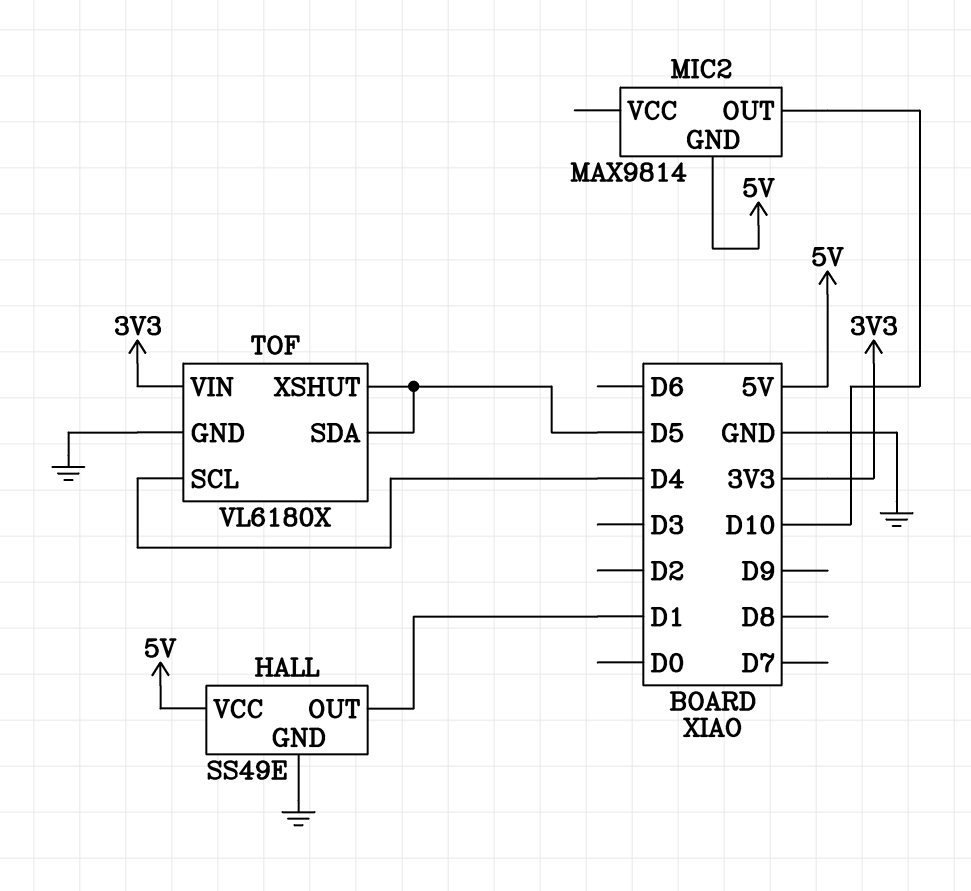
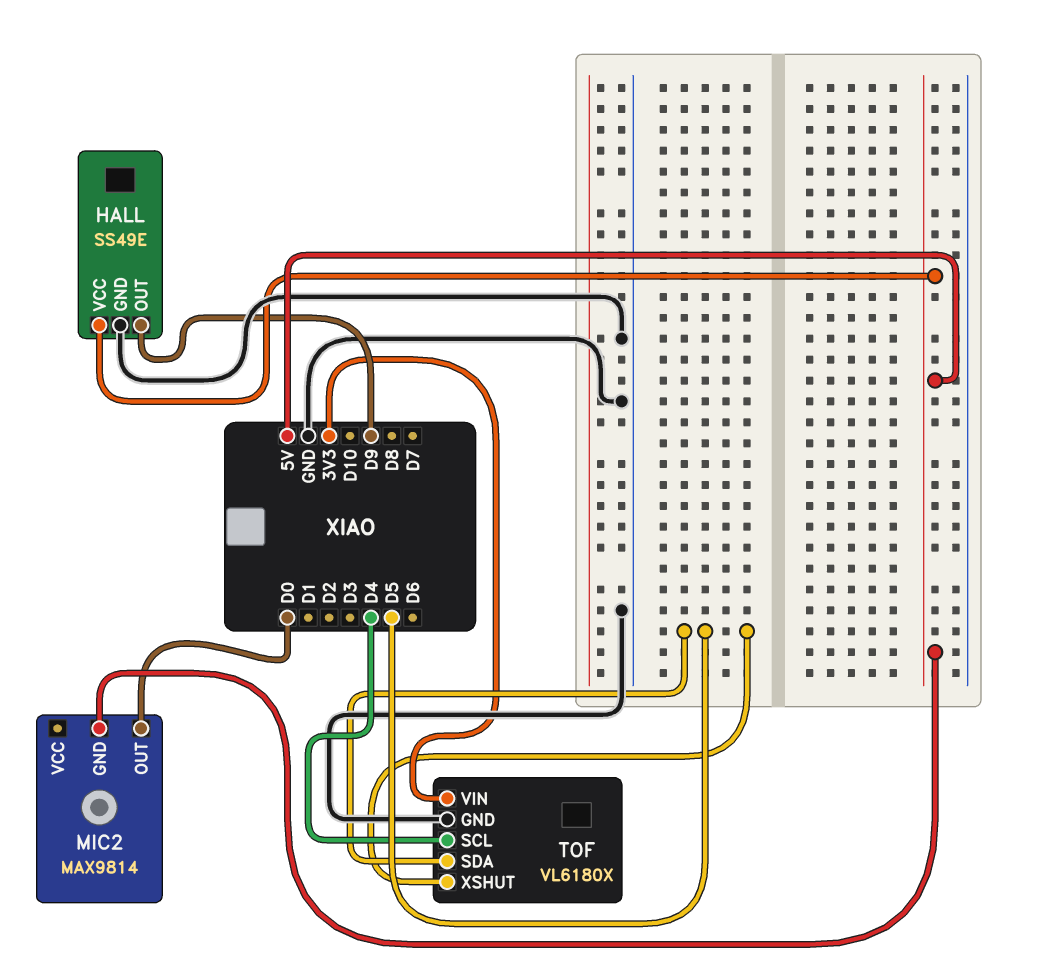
HALL pin OUT: D1 -> D9
MIC2 pin OUT: D10 -> D0

